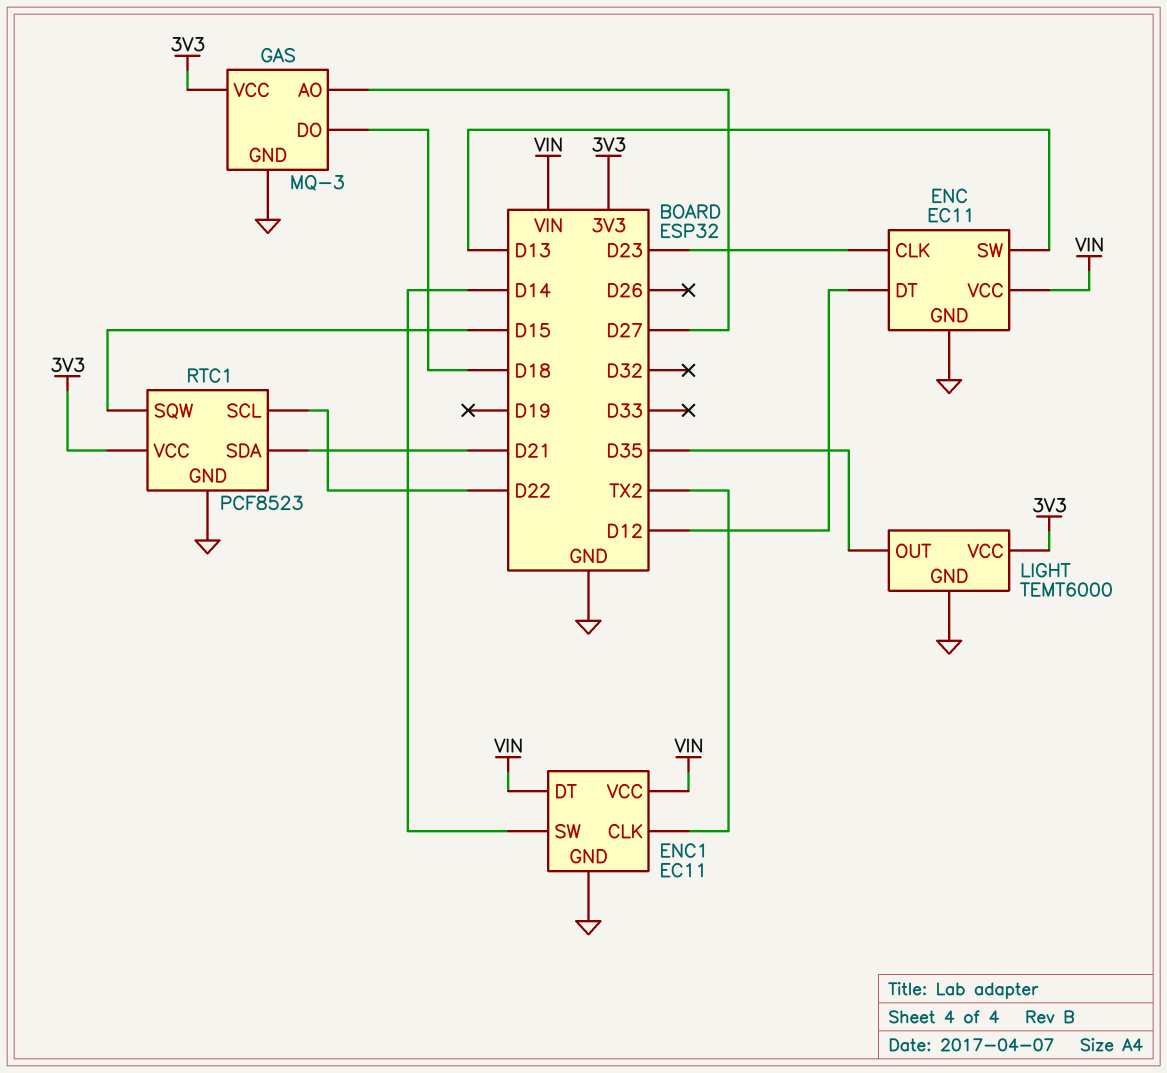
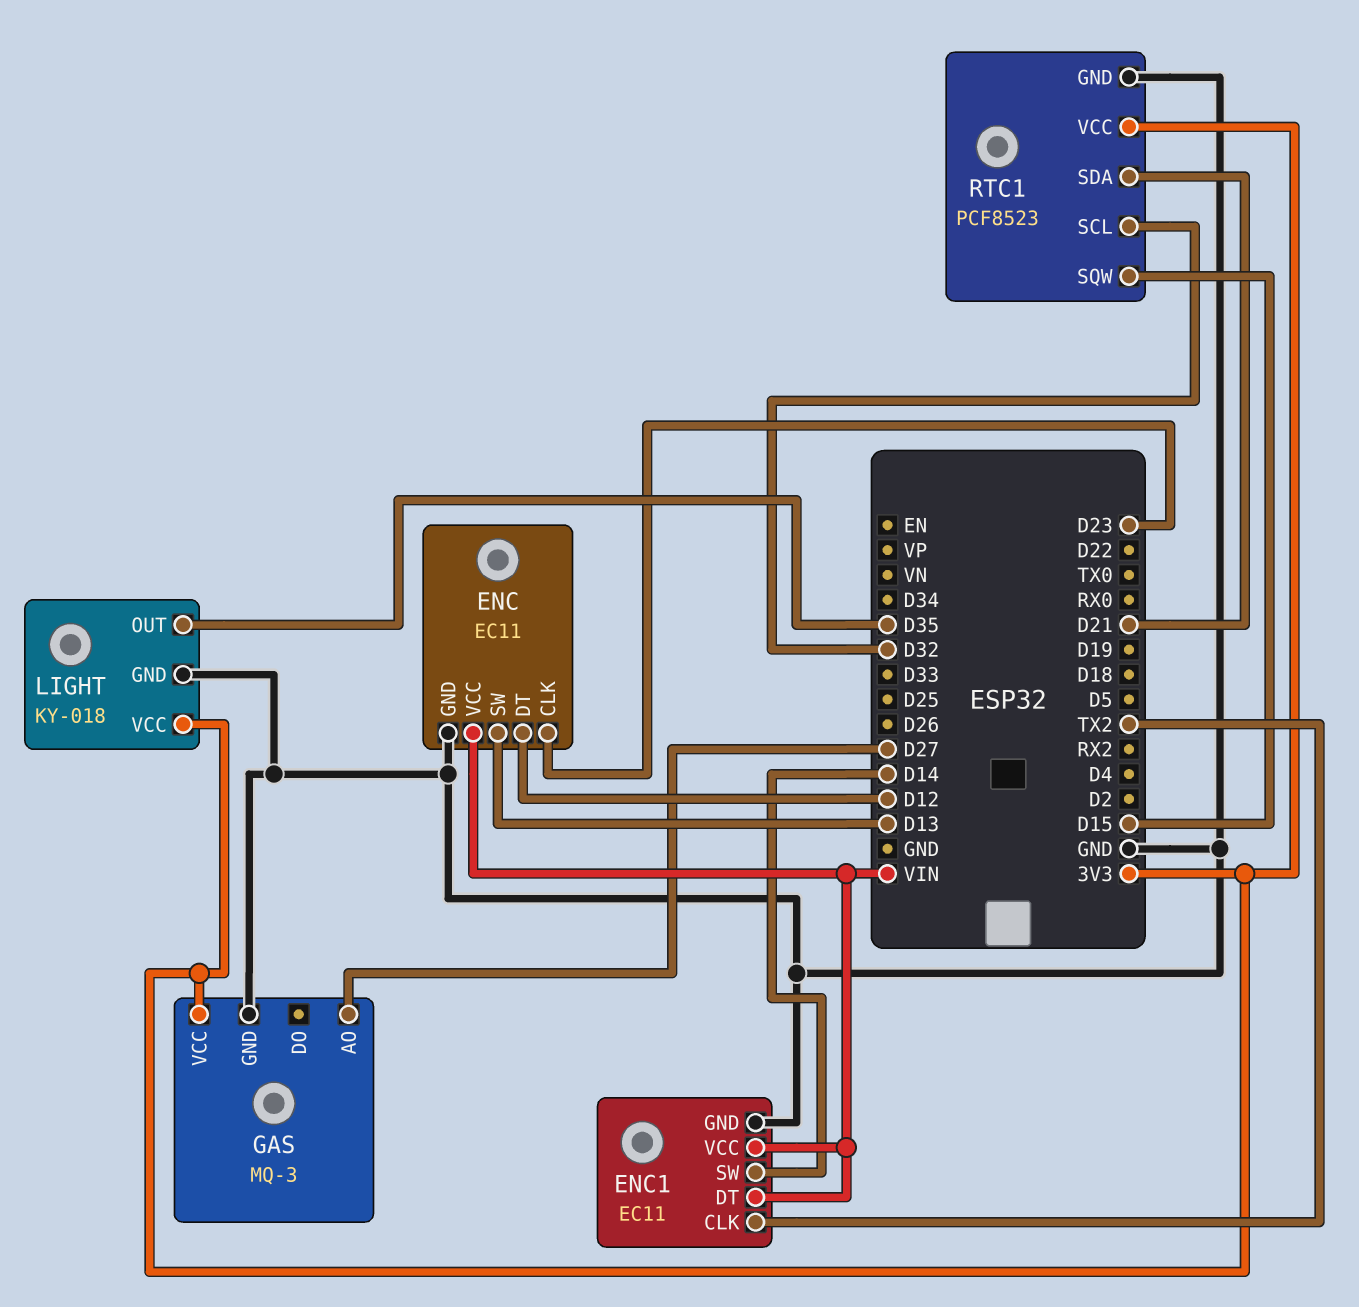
GAS pin DO: D18 -> none
LIGHT: TEMT6000 -> KY-018
RTC1 pin SCL: D22 -> D32

